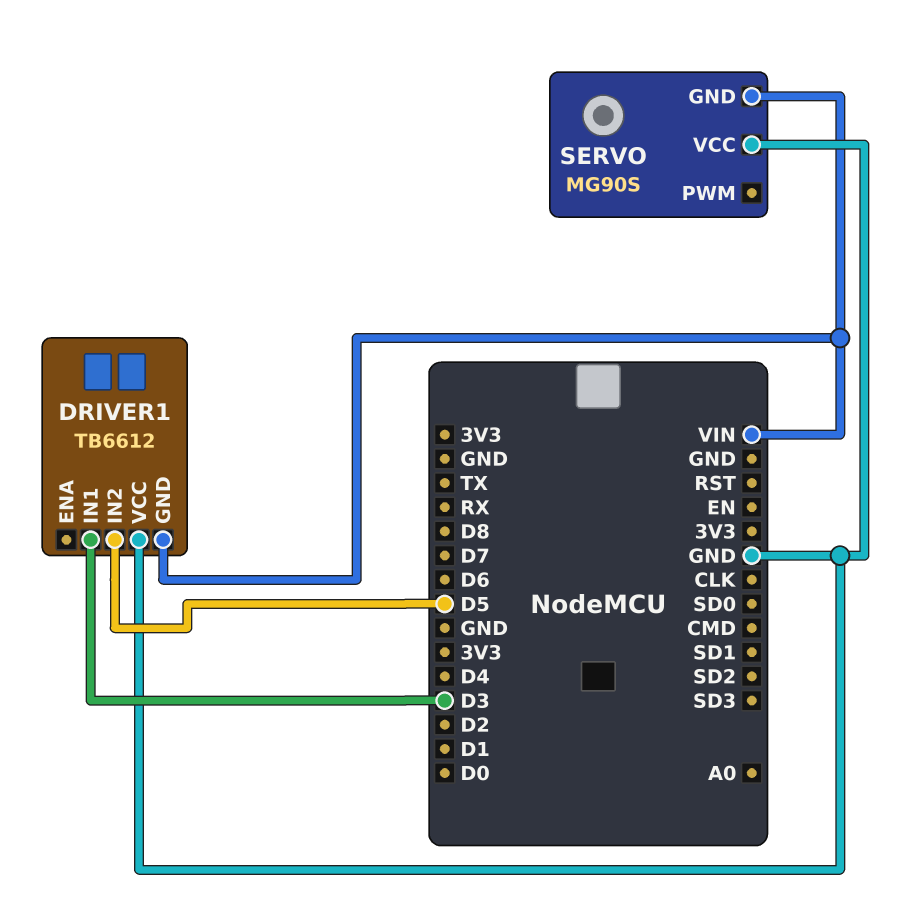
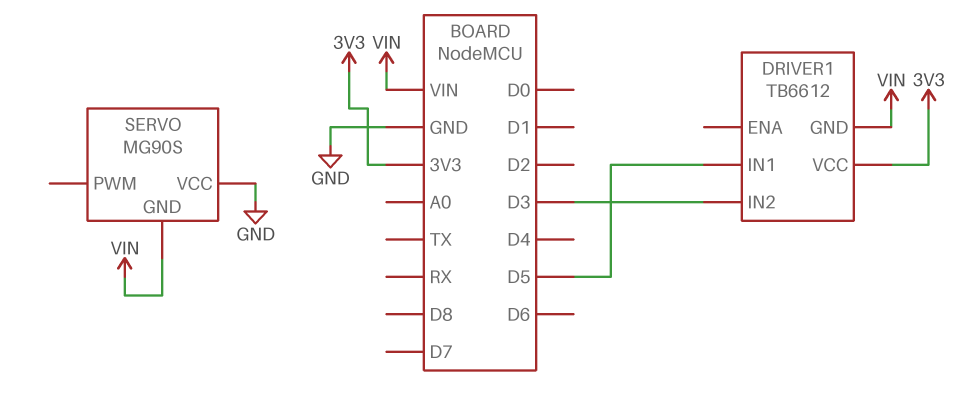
DRIVER1 pin IN1: D3 -> D5
DRIVER1 pin IN2: D5 -> D3
DRIVER1 pin VCC: GND -> 3V3

